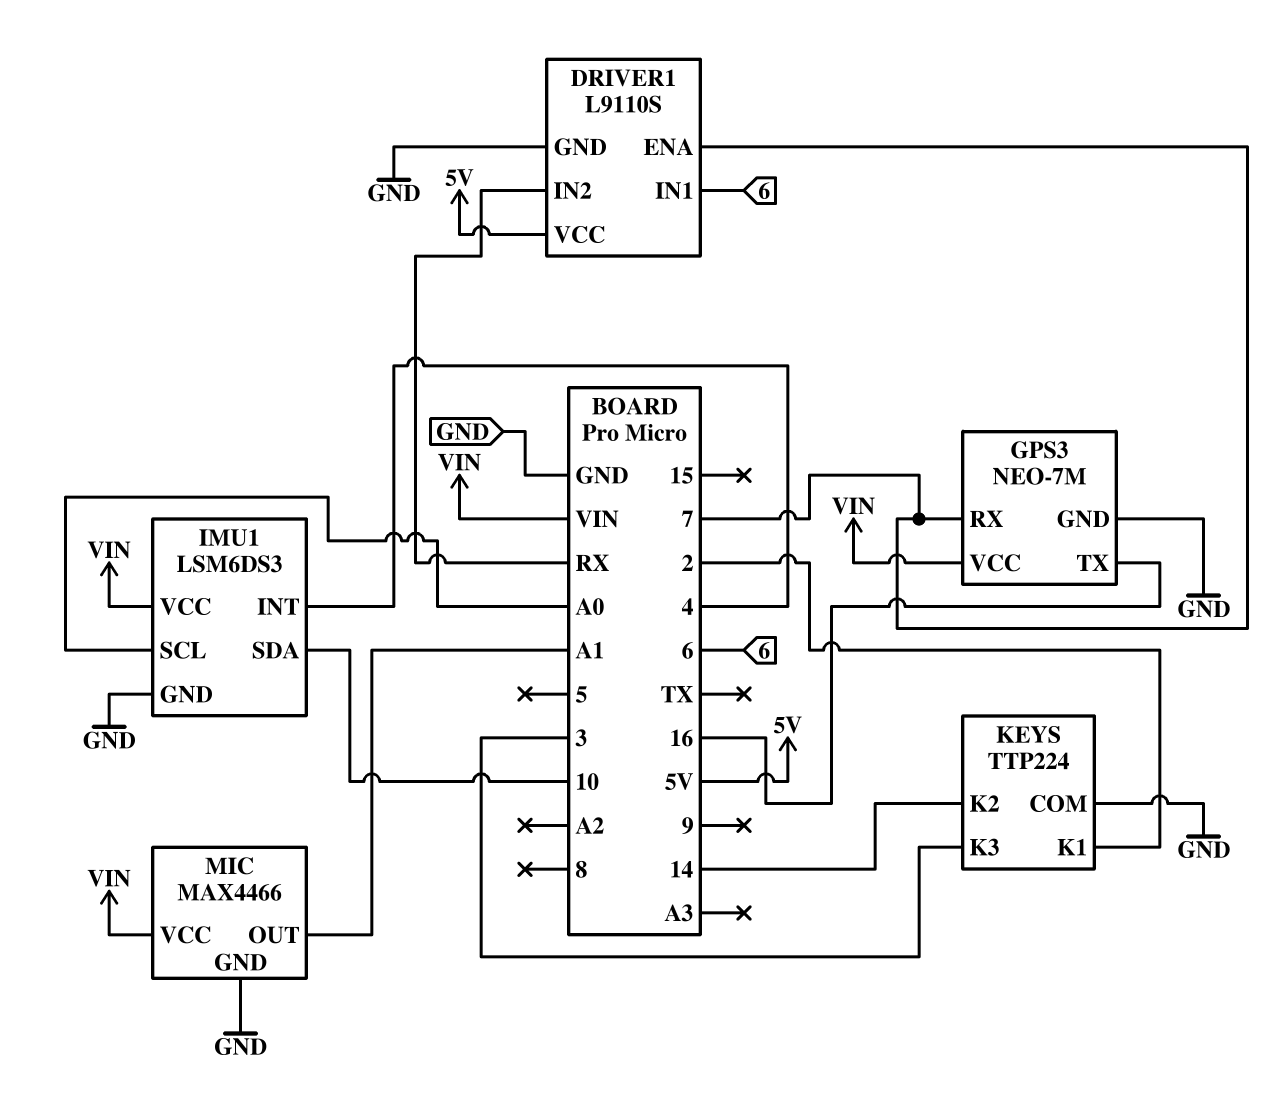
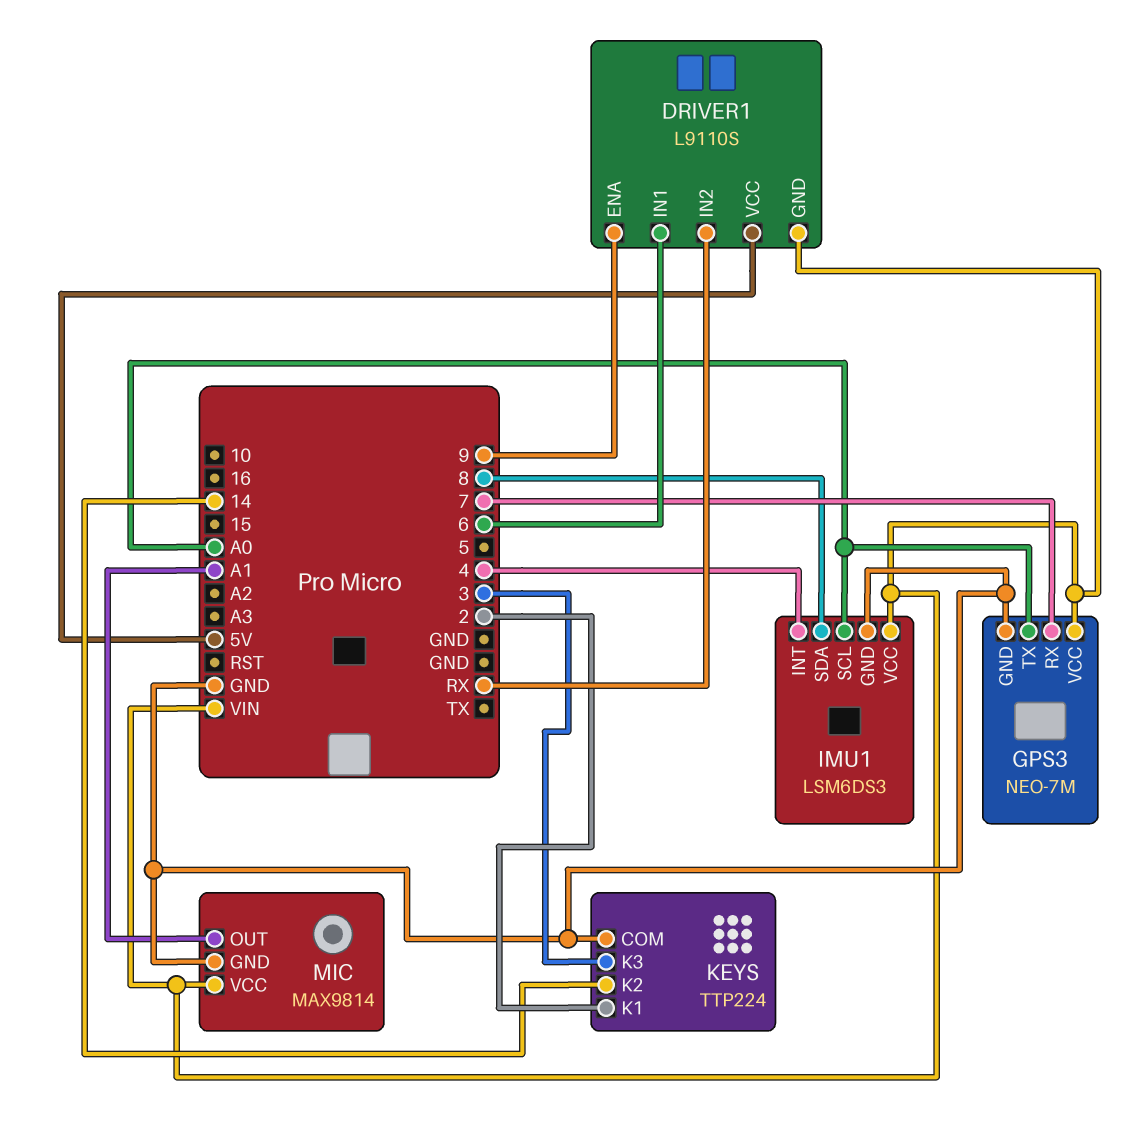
DRIVER1 pin ENA: 7 -> 9
DRIVER1 pin GND: GND -> VIN
GPS3 pin TX: 16 -> A0
IMU1 pin SDA: 10 -> 8
MIC: MAX4466 -> MAX9814

